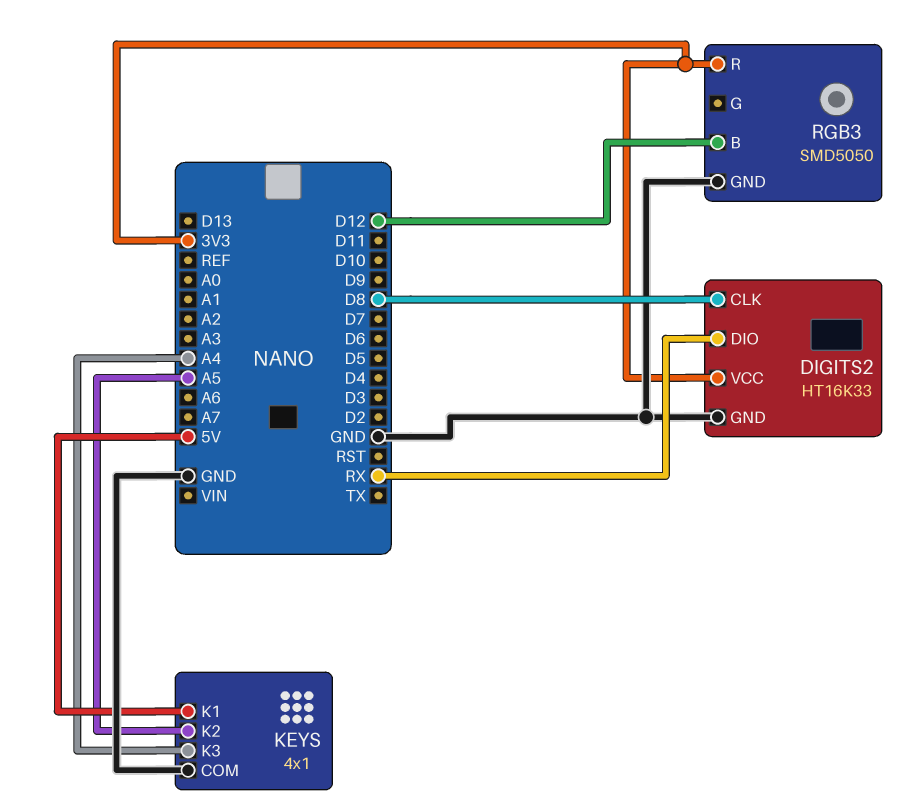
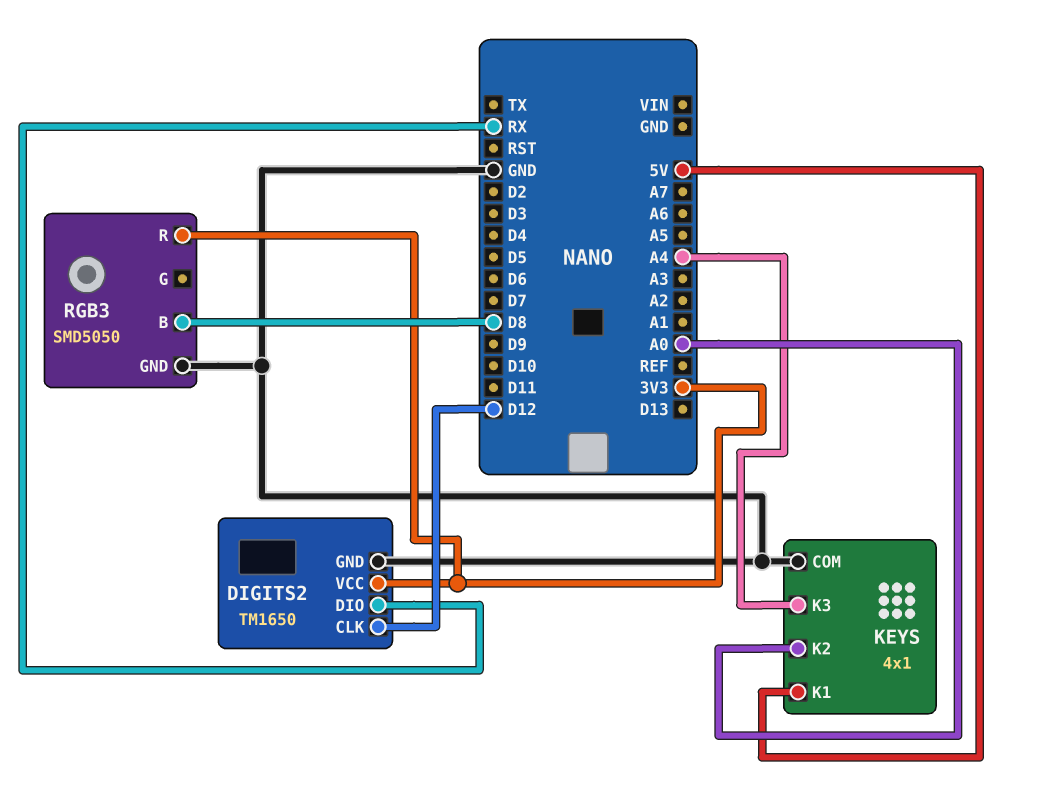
DIGITS2: HT16K33 -> TM1650
DIGITS2 pin CLK: D8 -> D12
KEYS pin K2: A5 -> A0
RGB3 pin B: D12 -> D8

